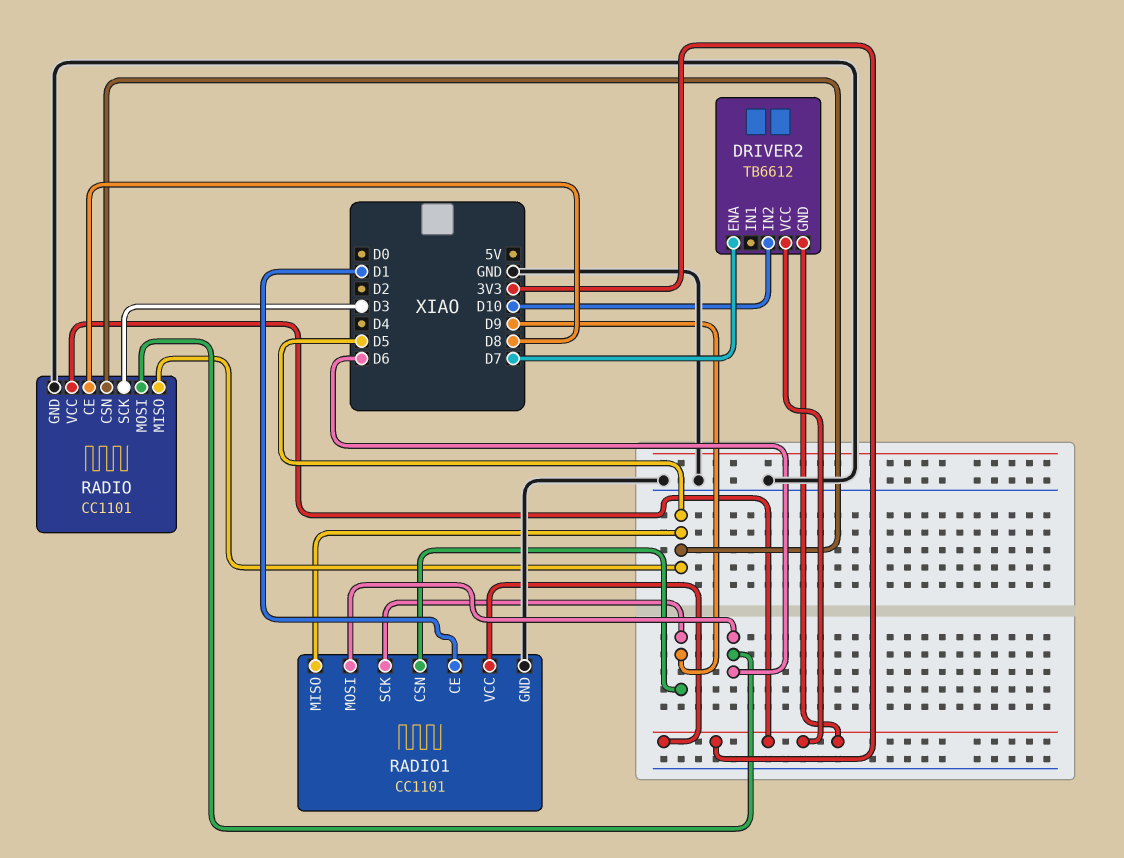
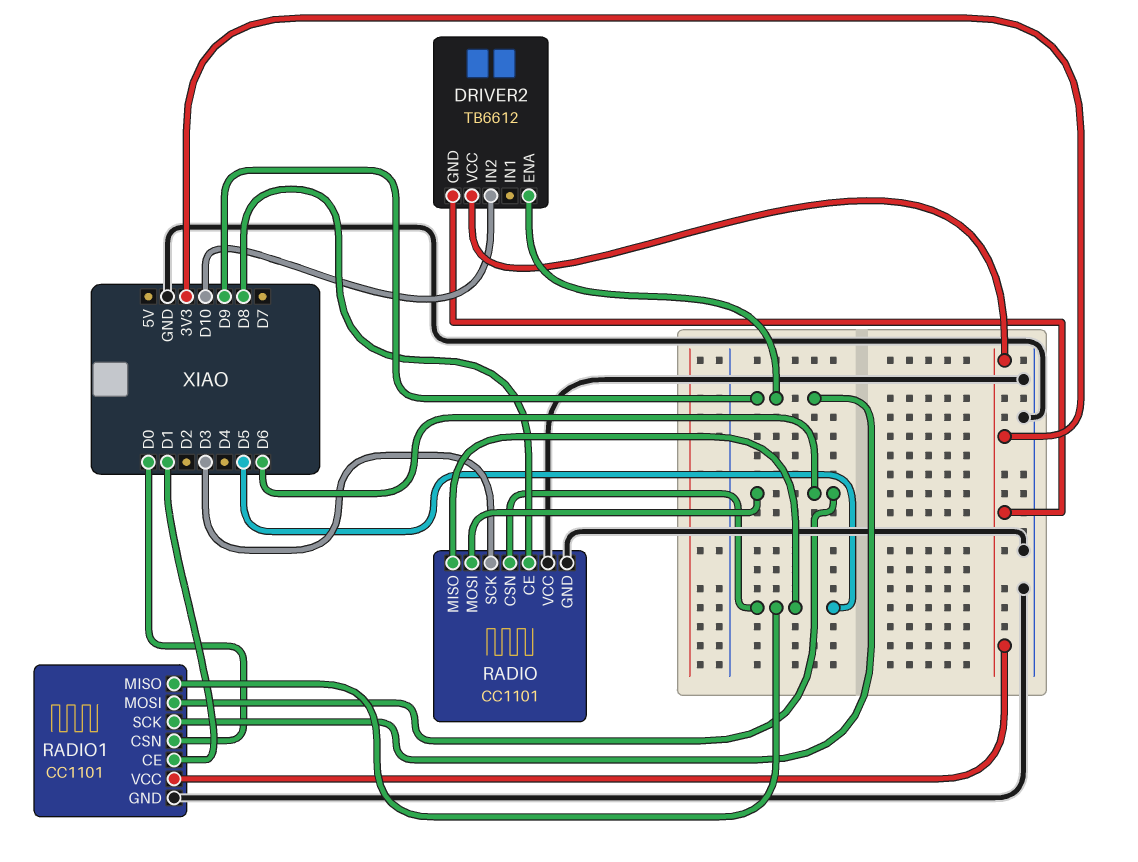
DRIVER2 pin ENA: D7 -> D9
RADIO pin VCC: 3V3 -> GND
RADIO1 pin CSN: D9 -> D0

